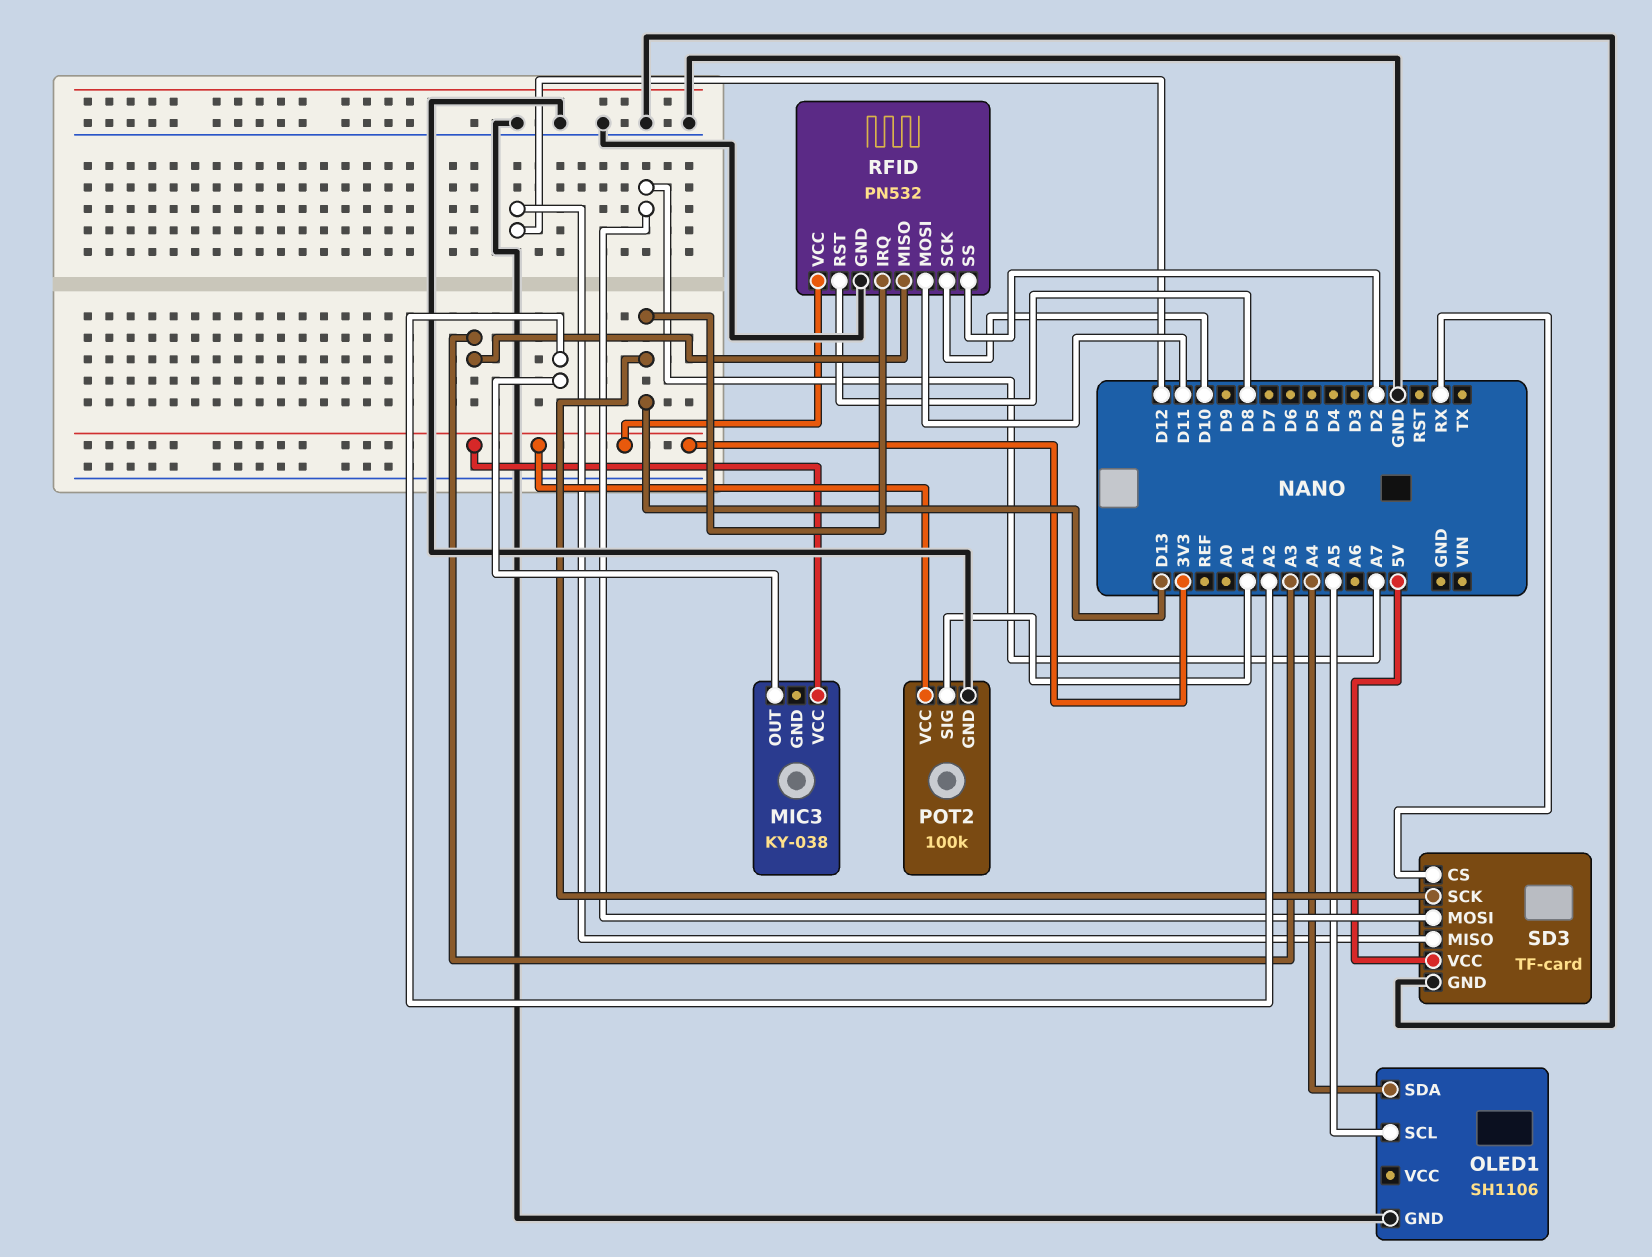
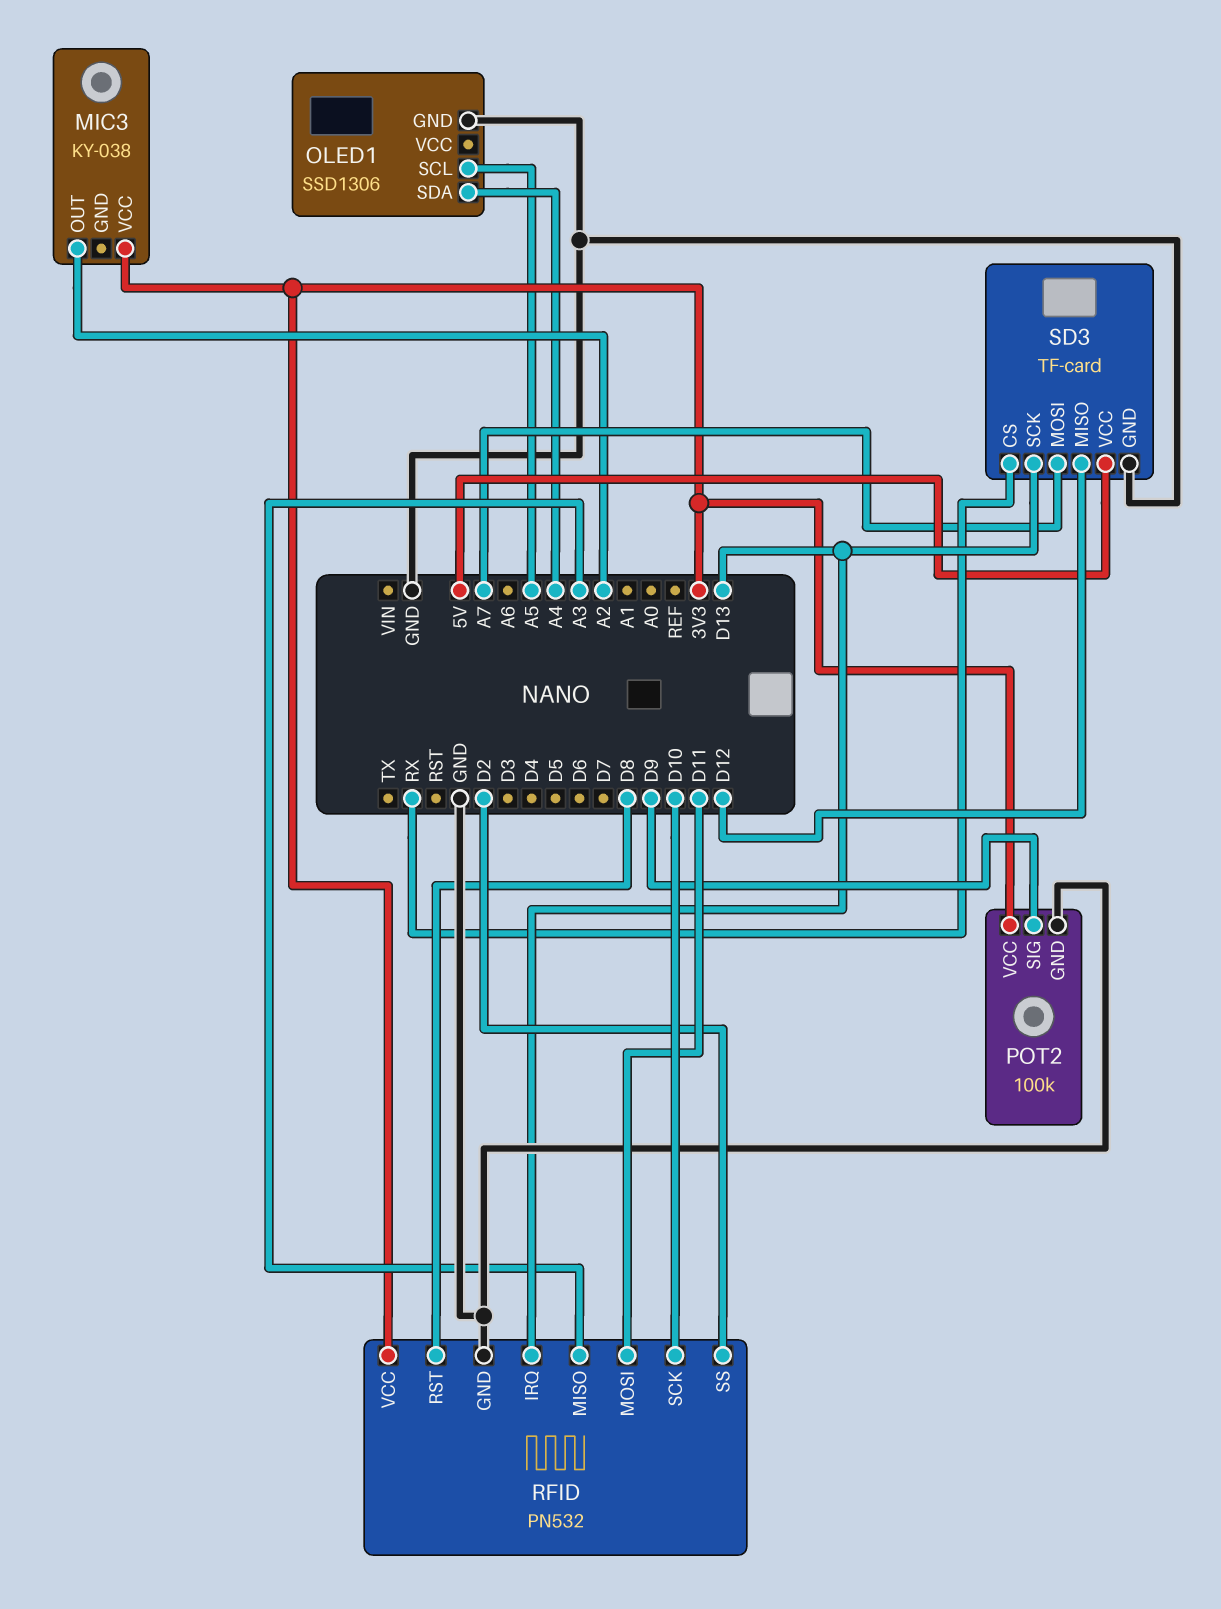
OLED1: SH1106 -> SSD1306
POT2 pin SIG: A1 -> D9

